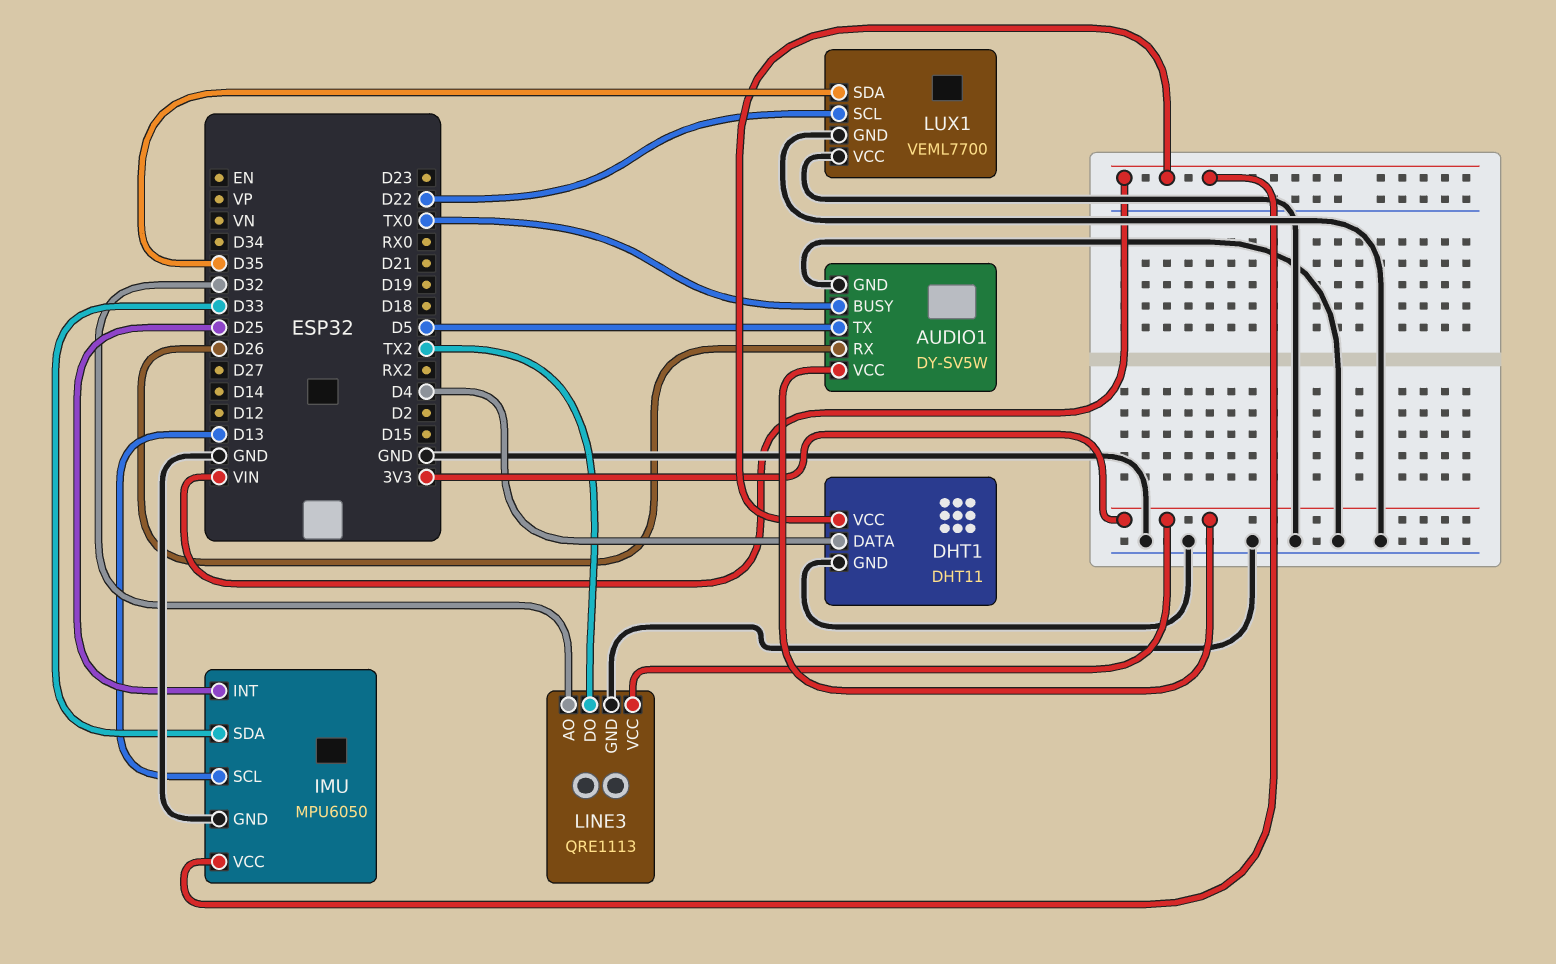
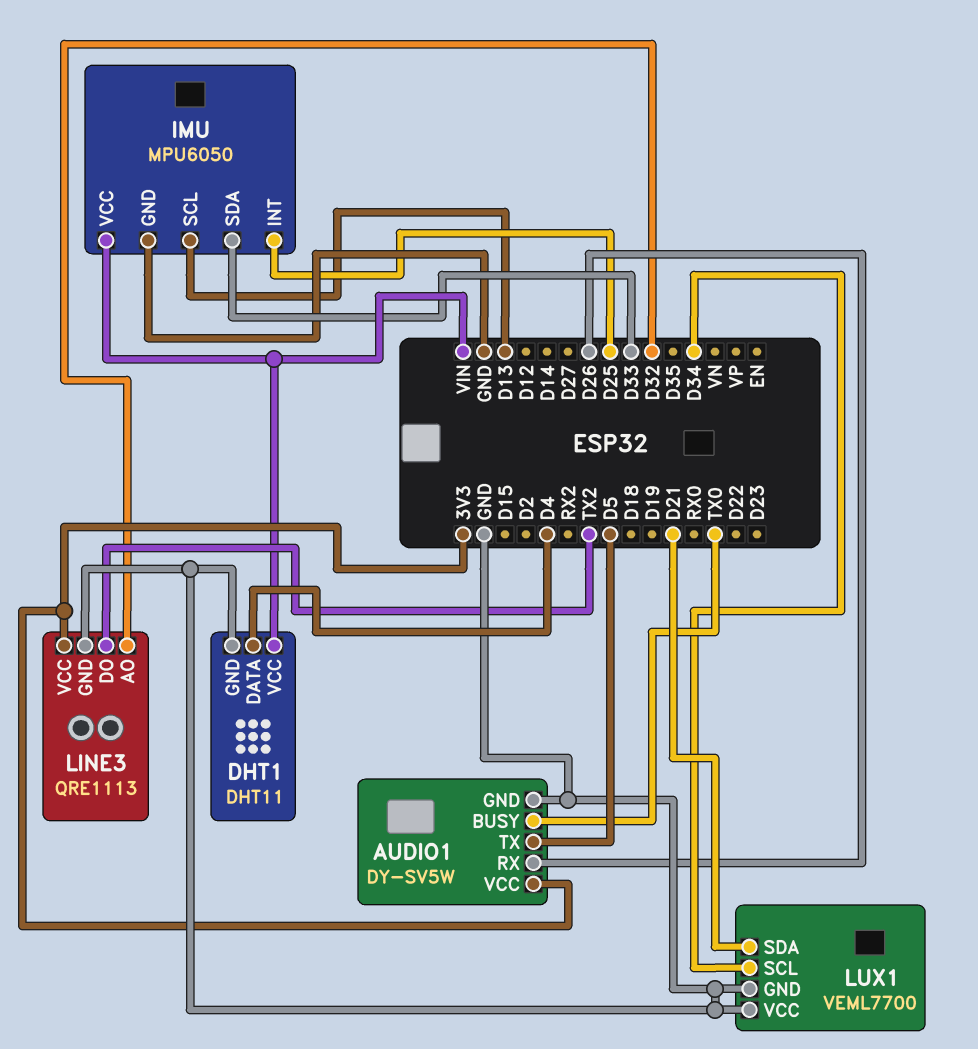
LUX1 pin SCL: D22 -> D34
LUX1 pin SDA: D35 -> D21

